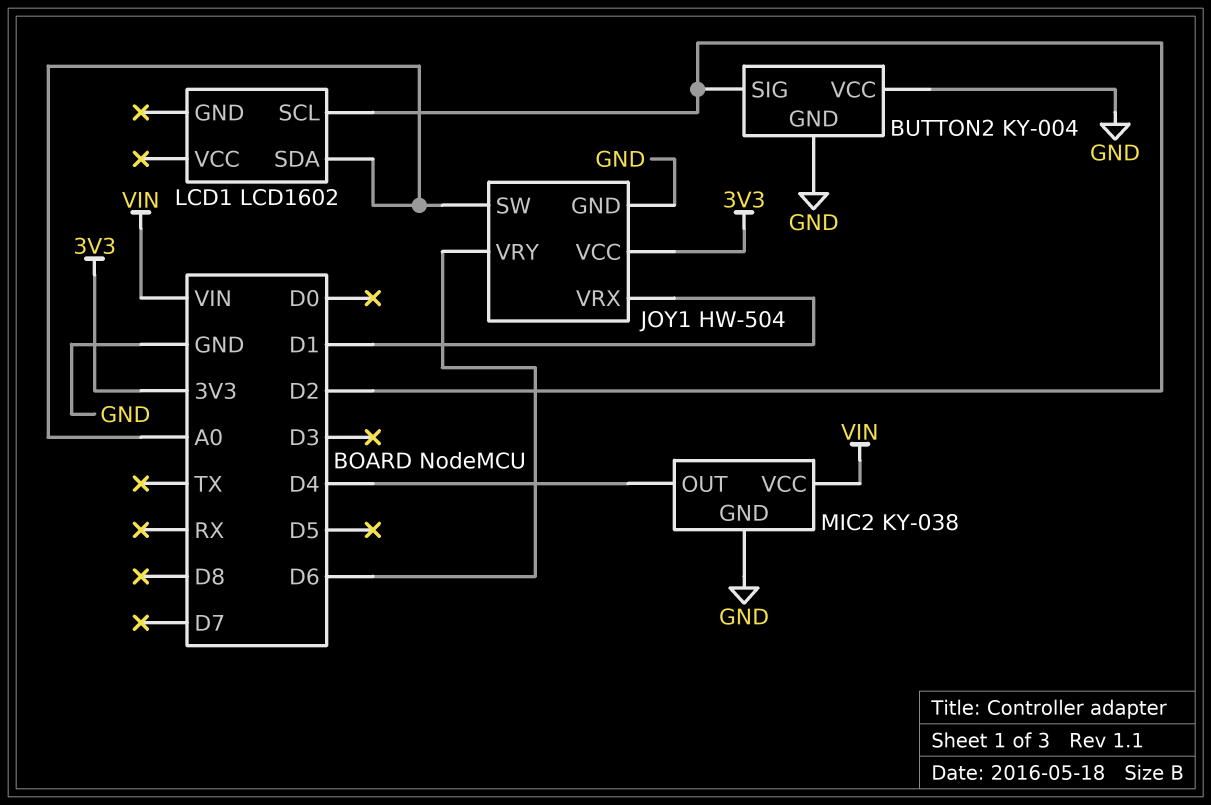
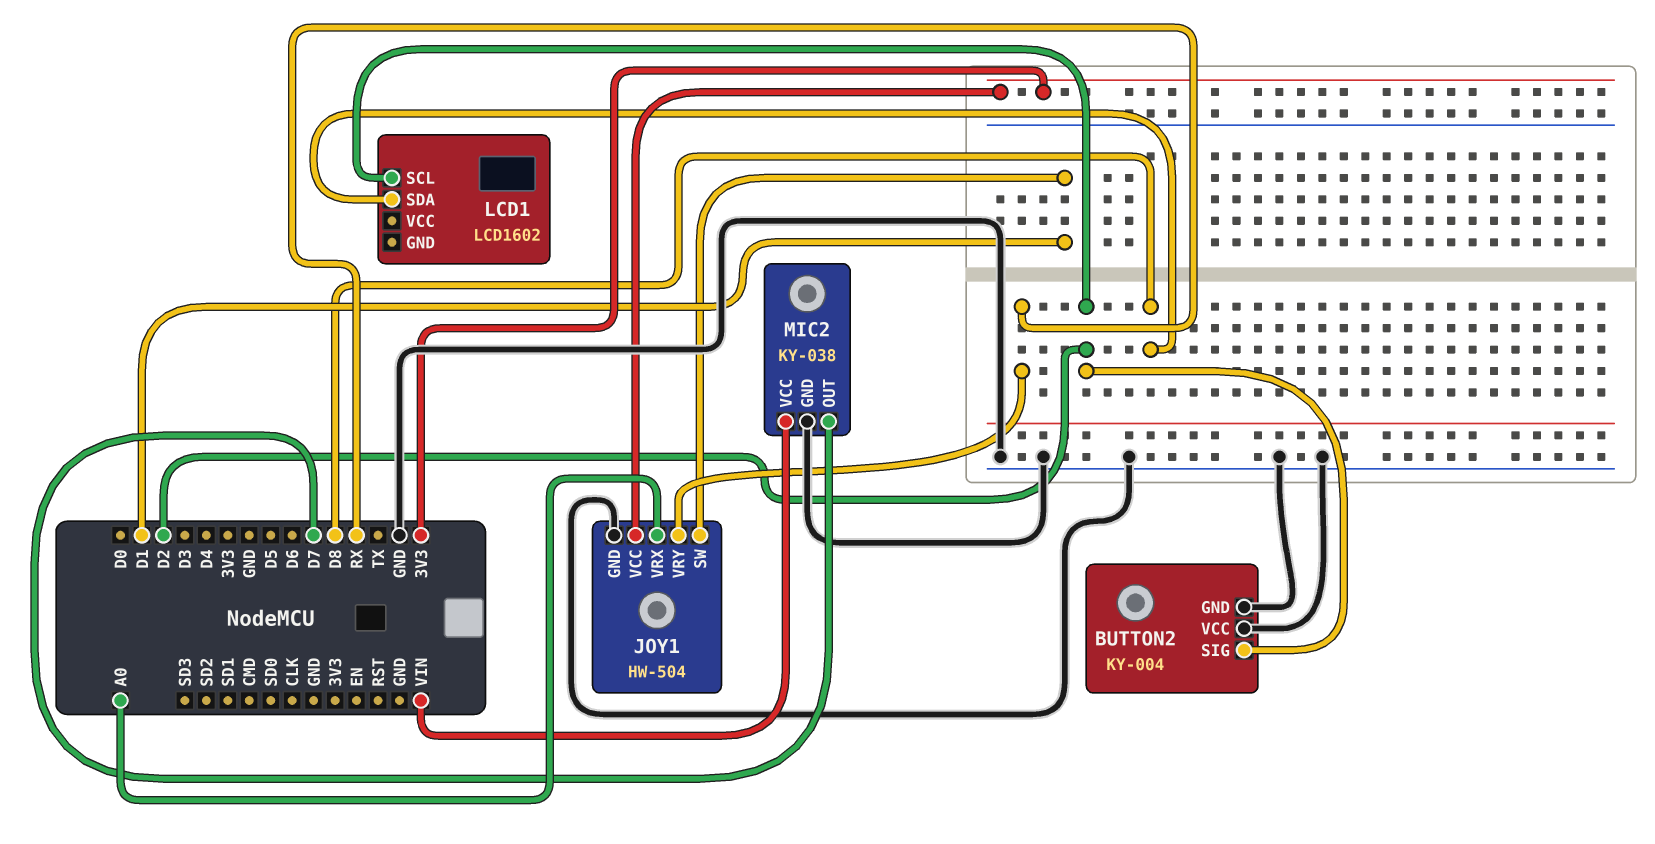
JOY1 pin SW: A0 -> D1
JOY1 pin VRX: D1 -> A0
JOY1 pin VRY: D6 -> RX
LCD1 pin SDA: A0 -> D8
MIC2 pin OUT: D4 -> D7

